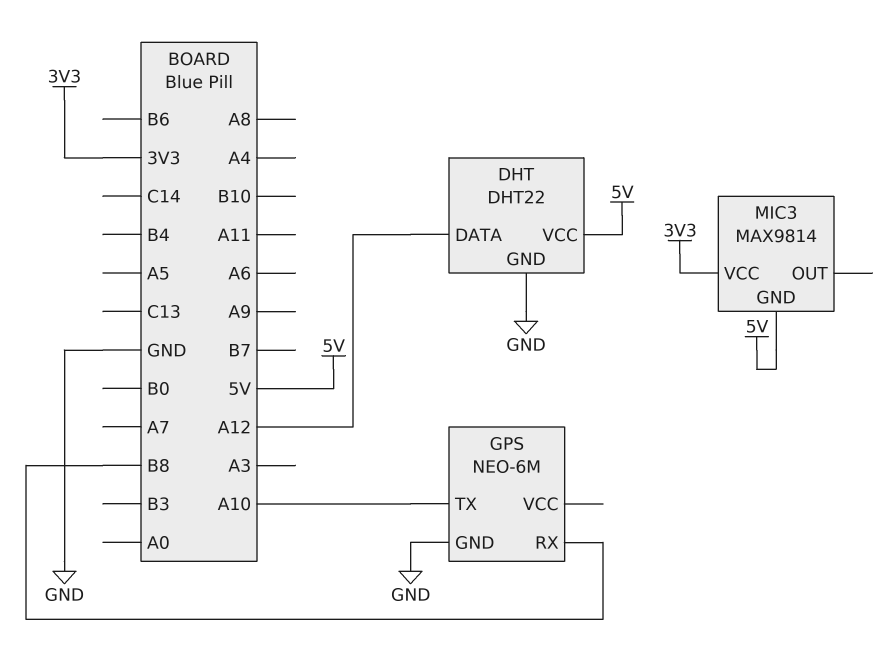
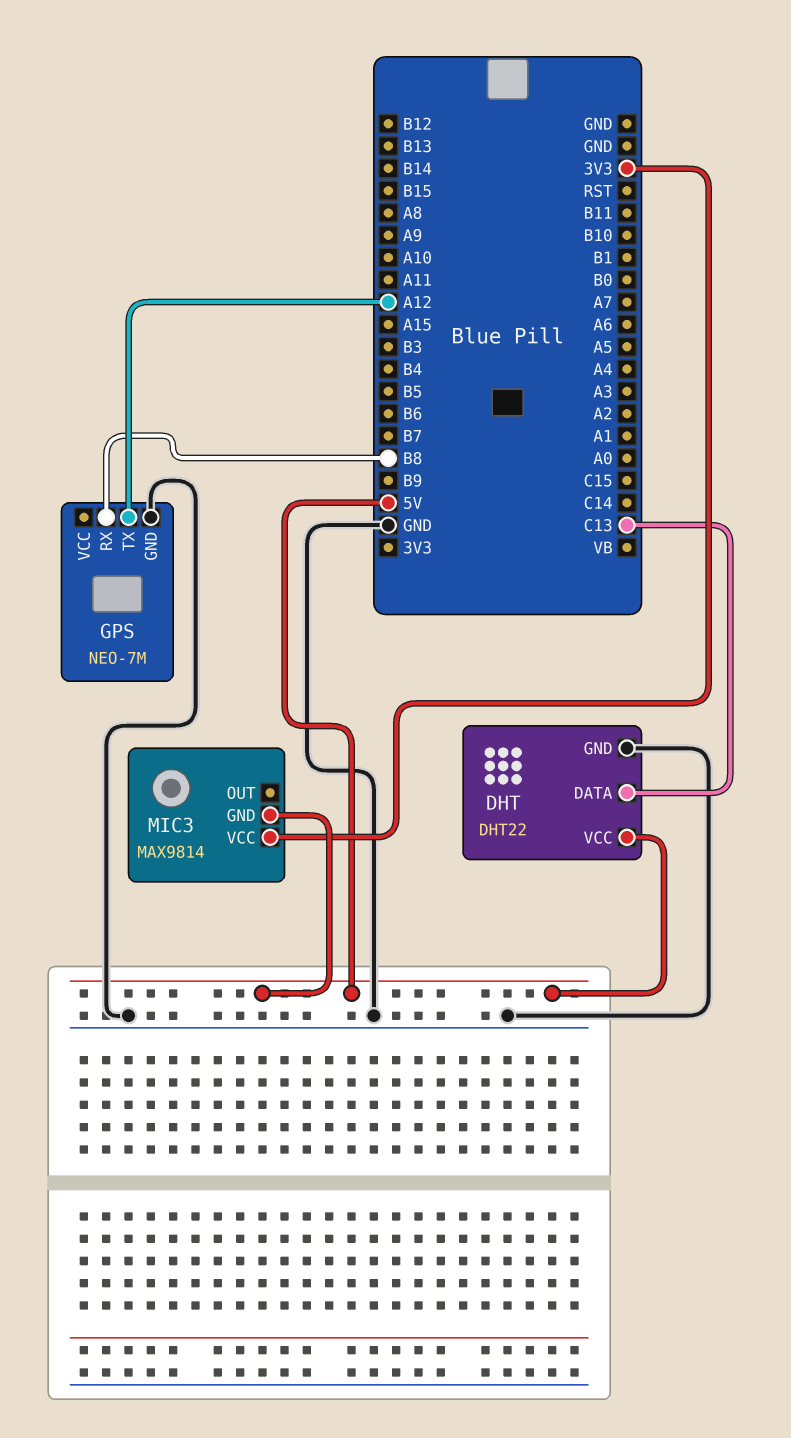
DHT pin DATA: A12 -> C13
GPS: NEO-6M -> NEO-7M
GPS pin TX: A10 -> A12

